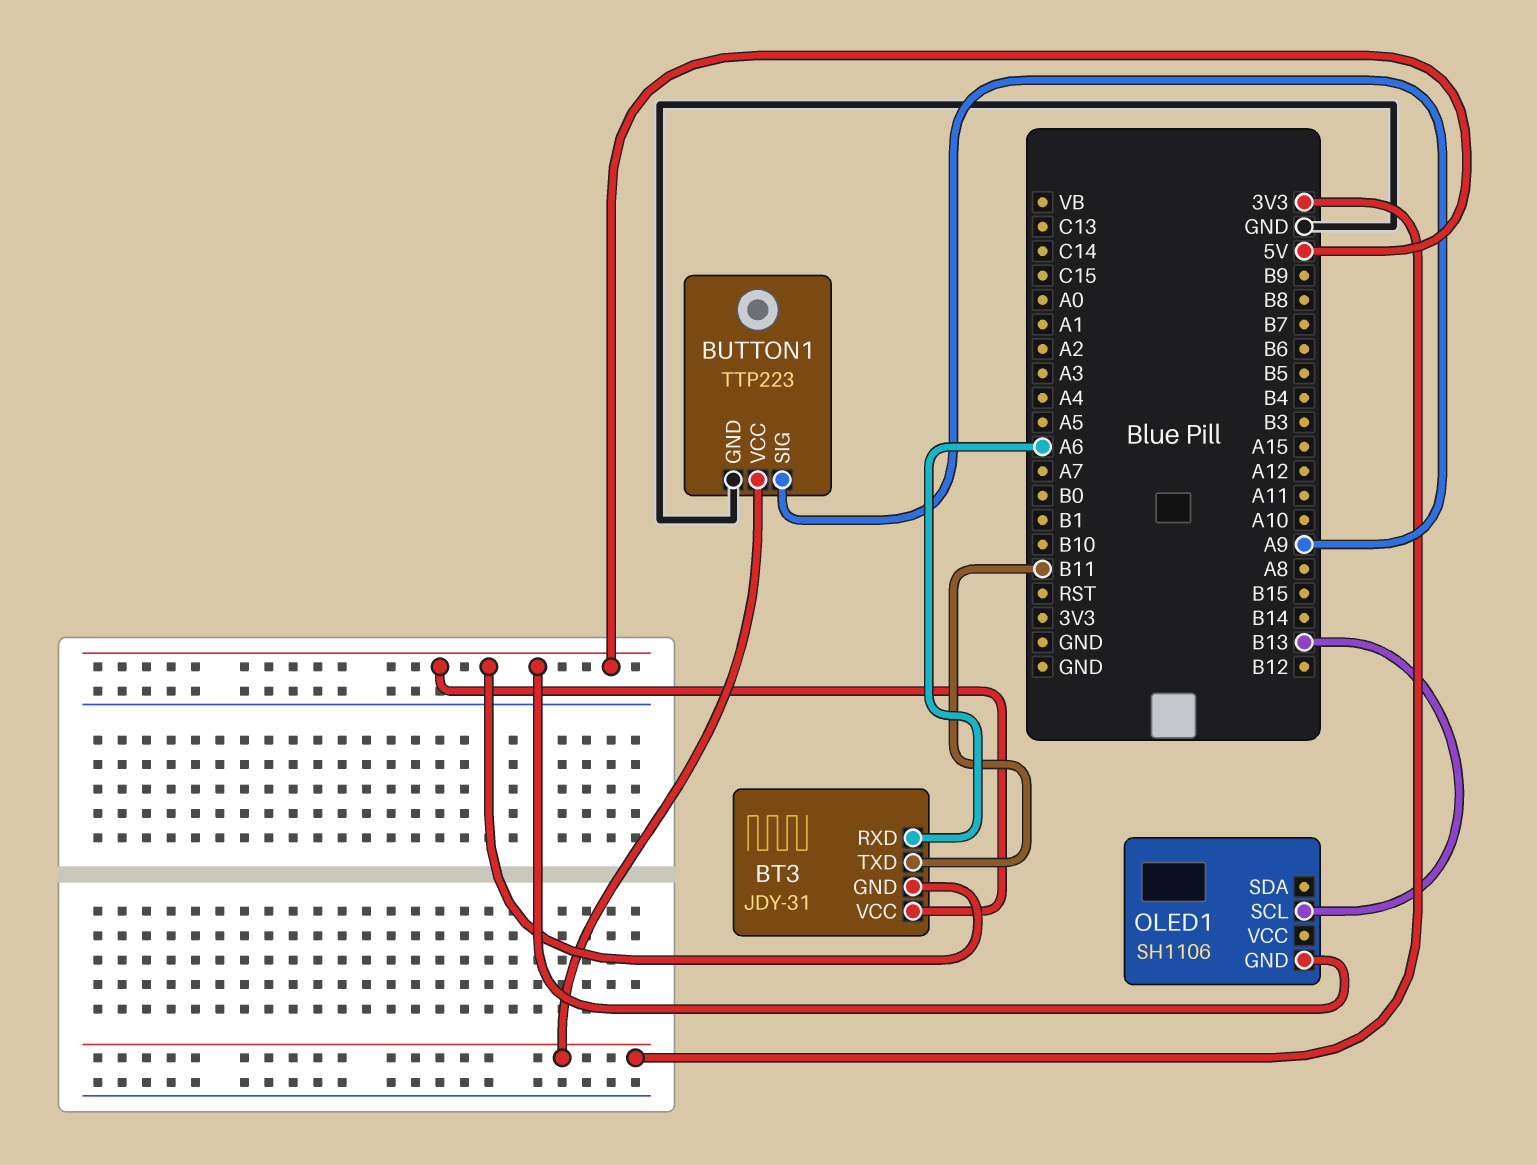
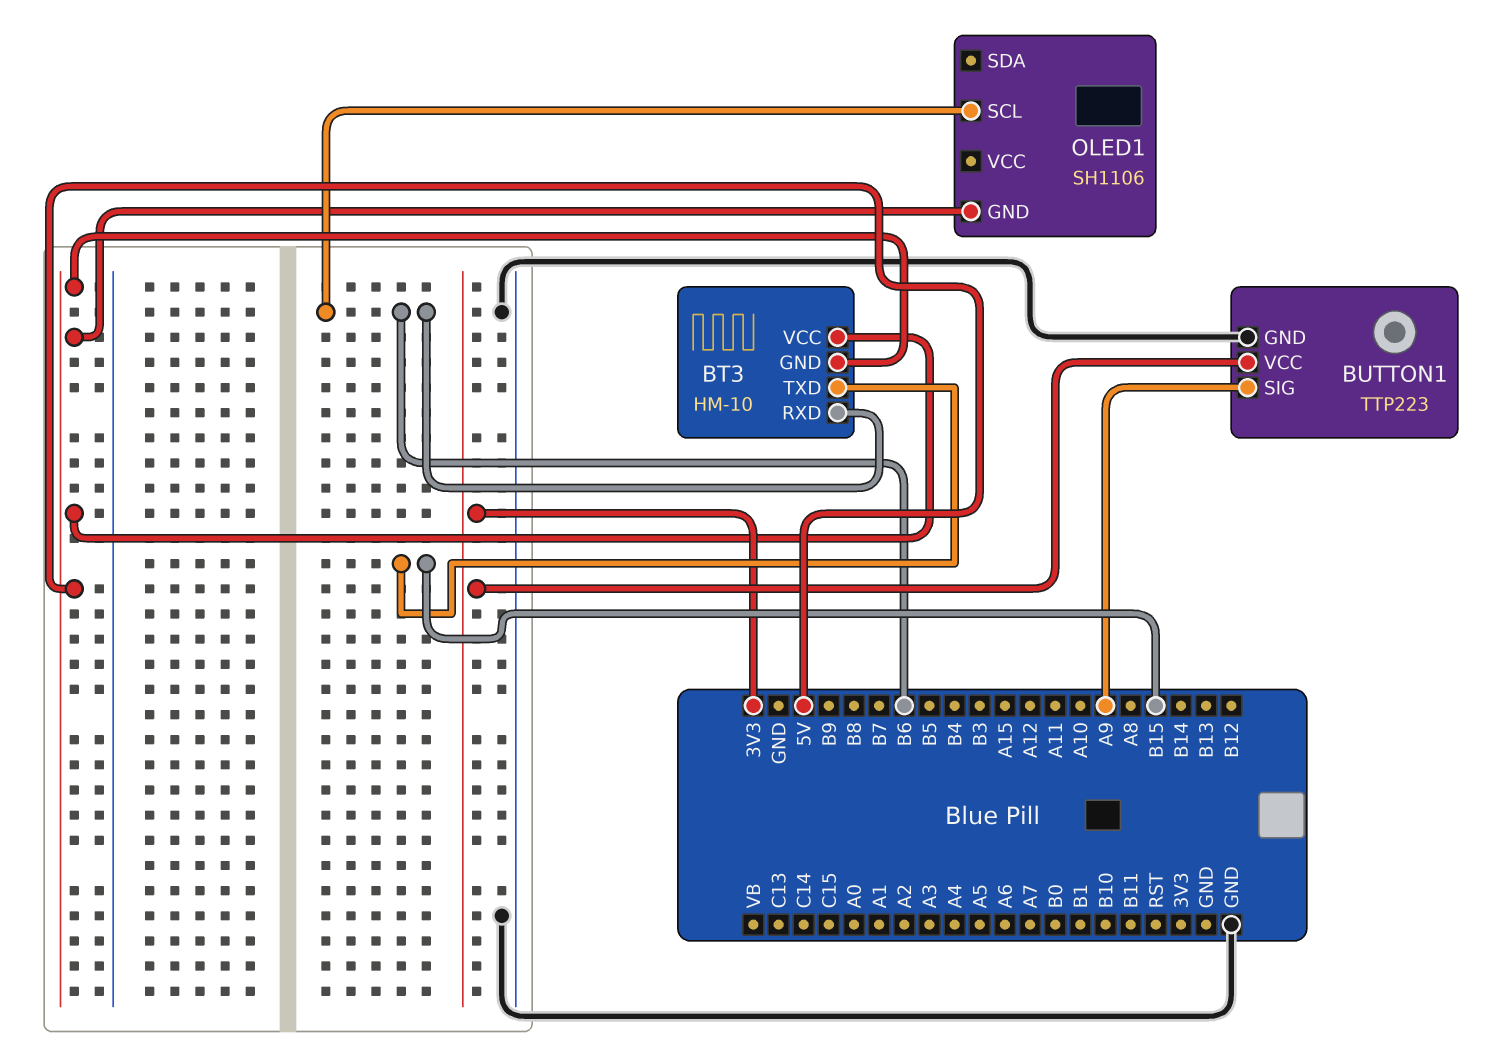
BT3: JDY-31 -> HM-10
BT3 pin RXD: A6 -> B6
BT3 pin TXD: B11 -> B15
OLED1 pin SCL: B13 -> B6

